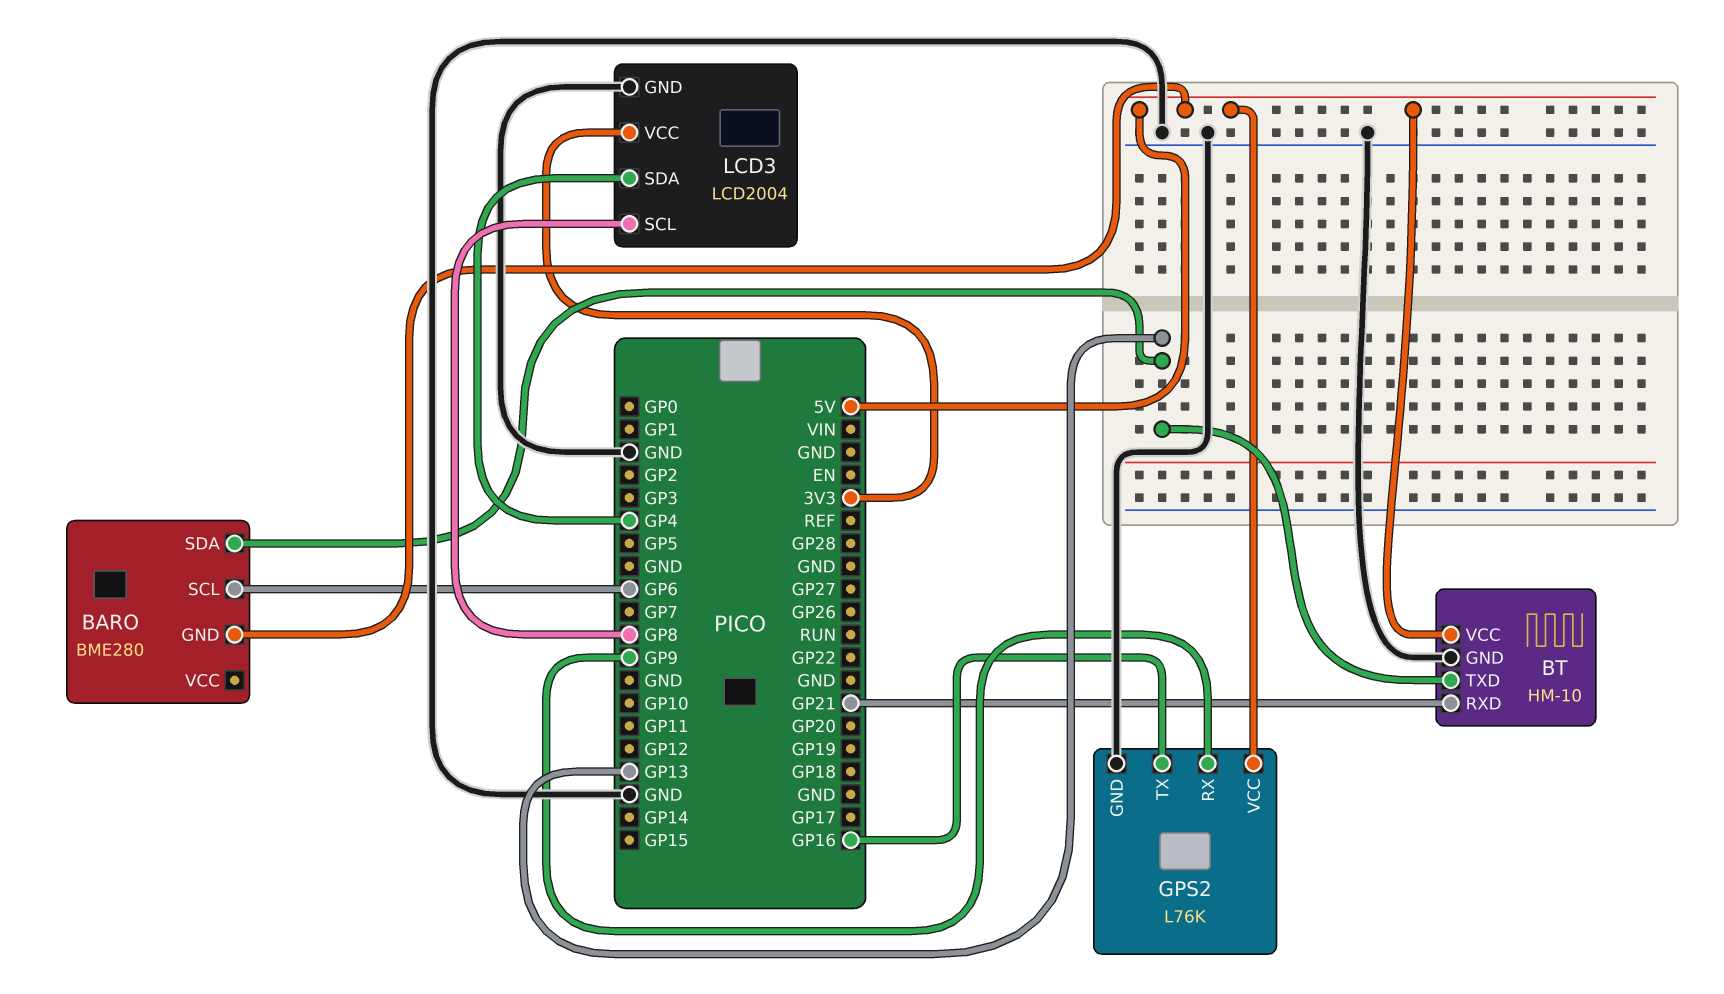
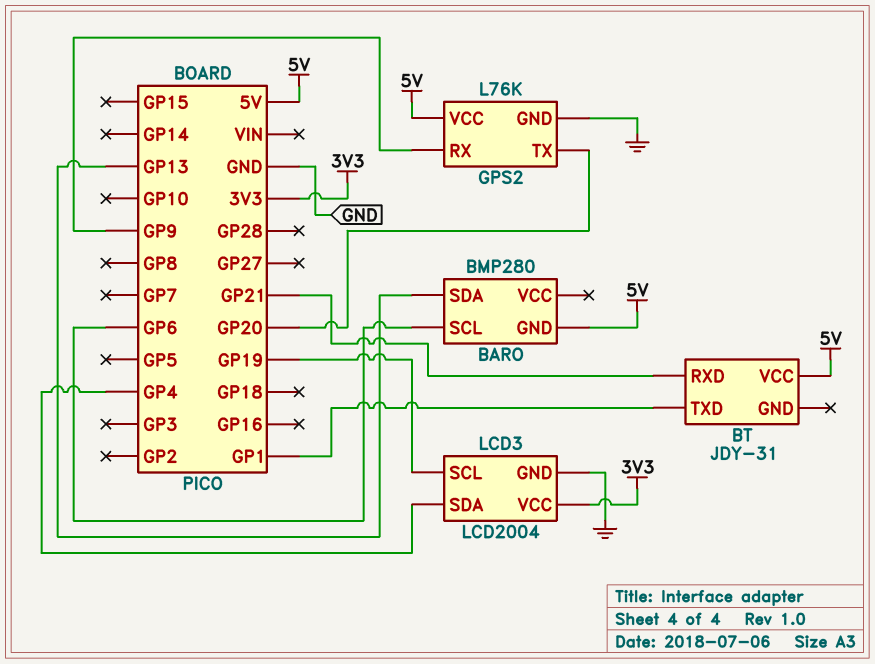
BARO: BME280 -> BMP280
BT: HM-10 -> JDY-31
BT pin GND: GND -> none
BT pin TXD: GP13 -> GP1
GPS2 pin TX: GP16 -> GP20
LCD3 pin SCL: GP8 -> GP19

